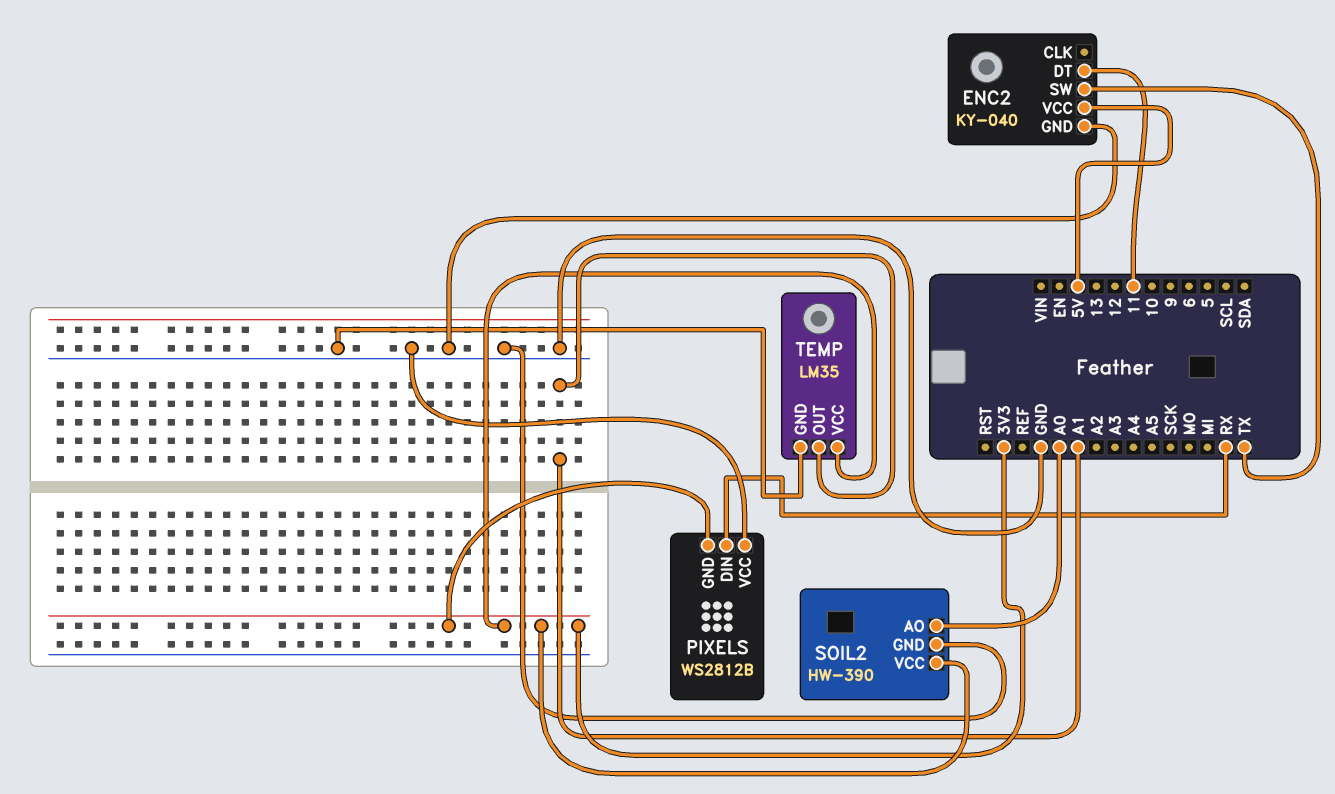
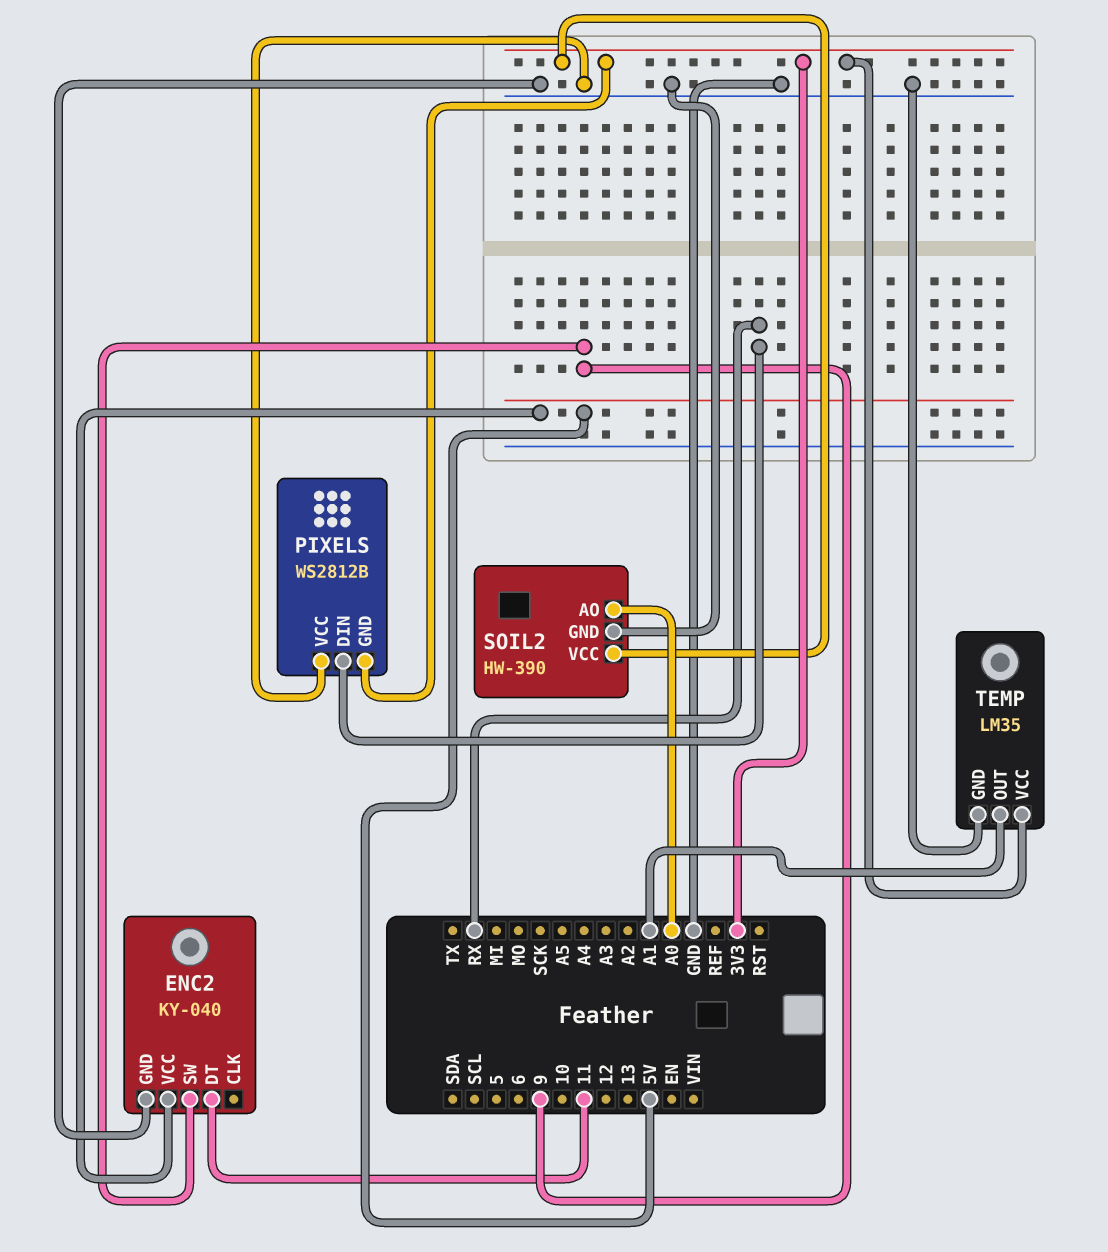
ENC2 pin SW: TX -> 9

